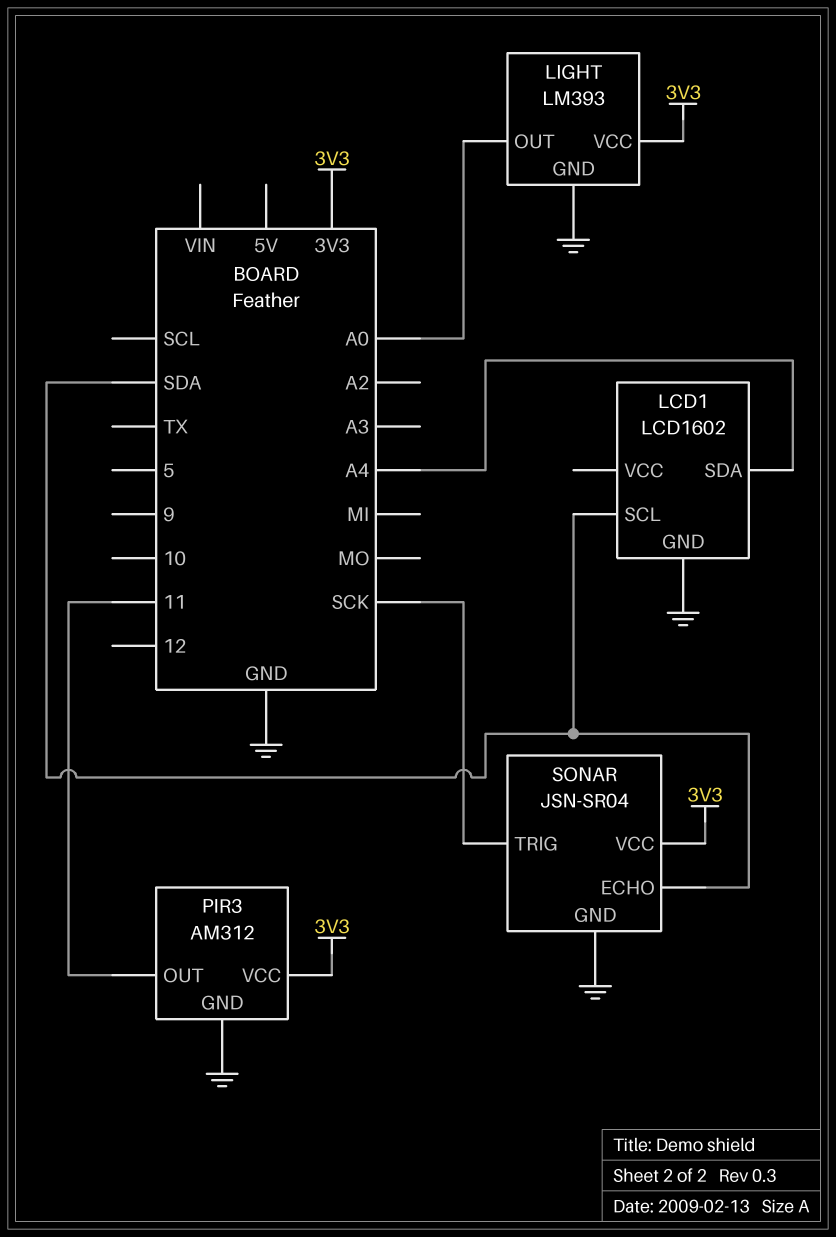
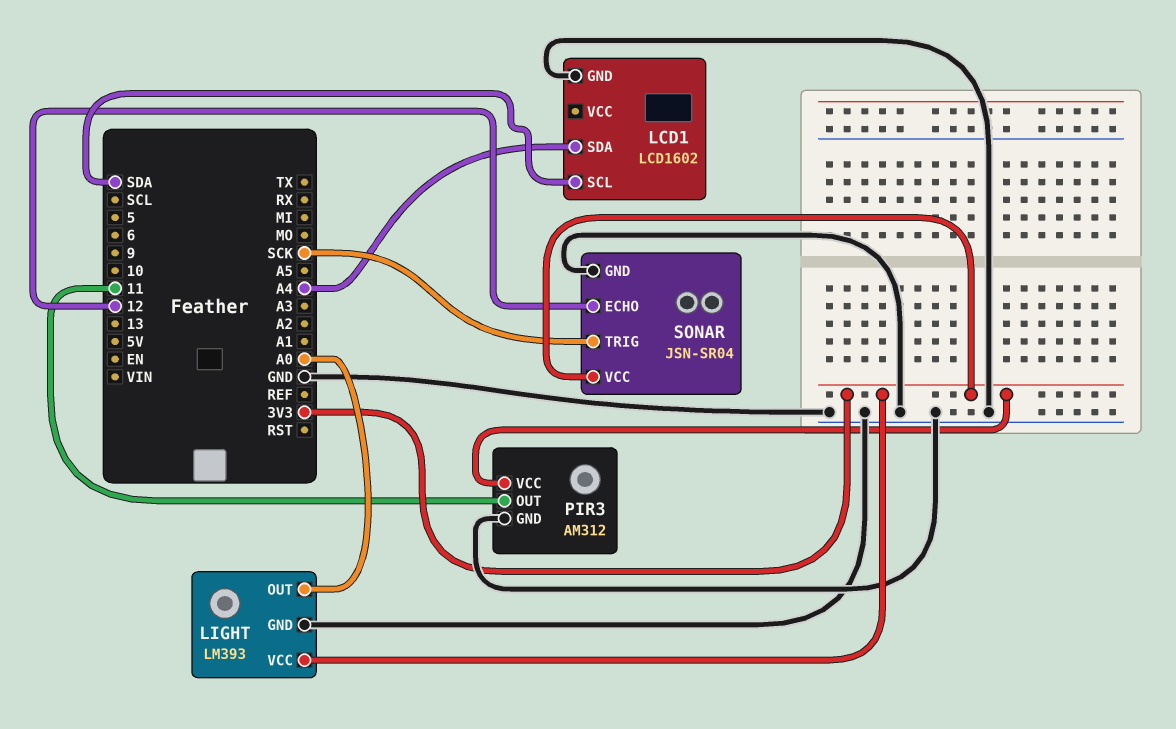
SONAR pin ECHO: SDA -> 12

